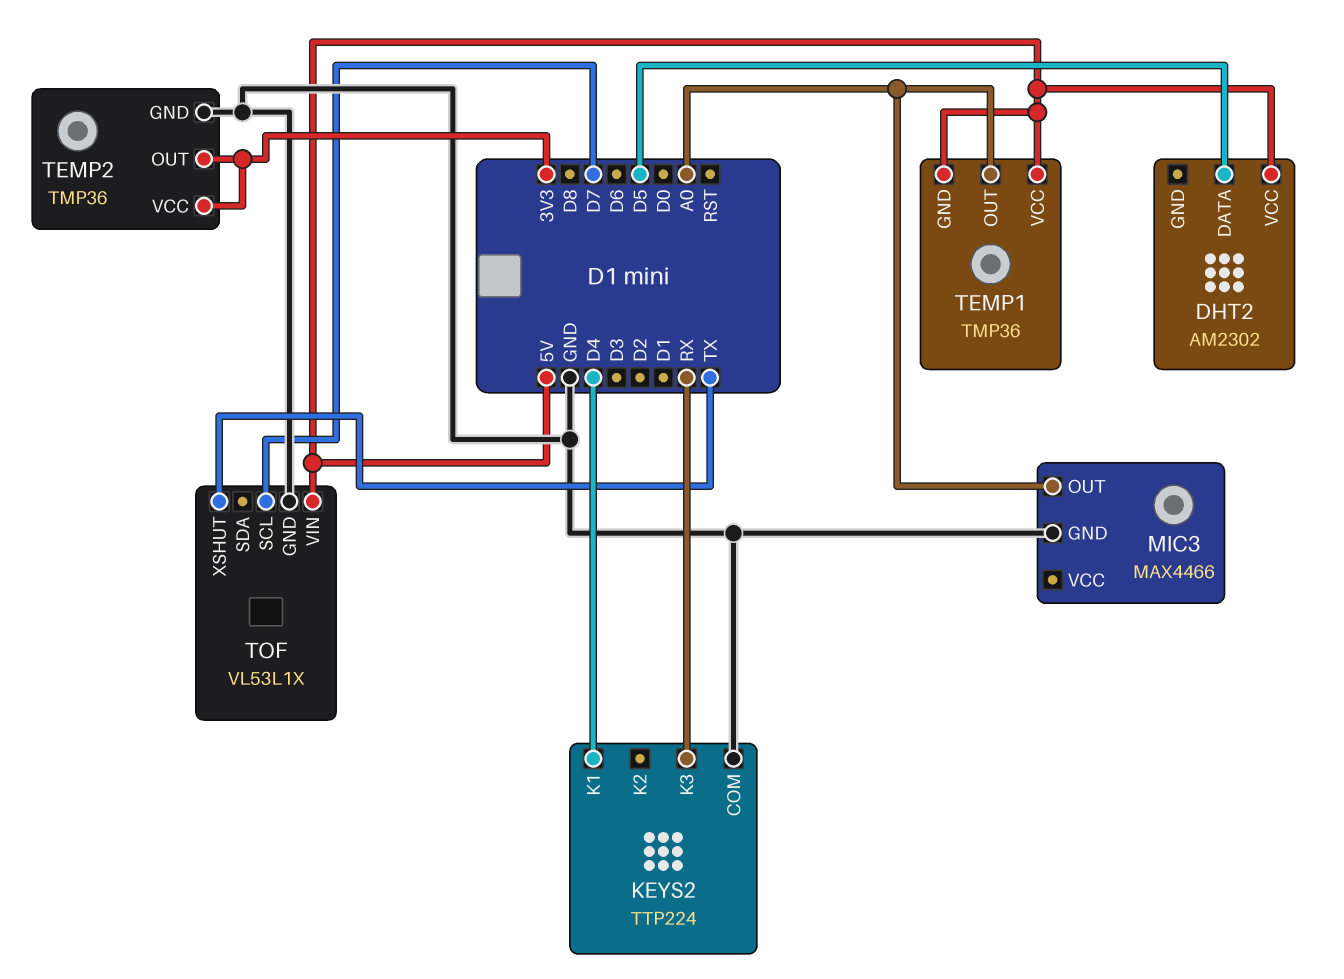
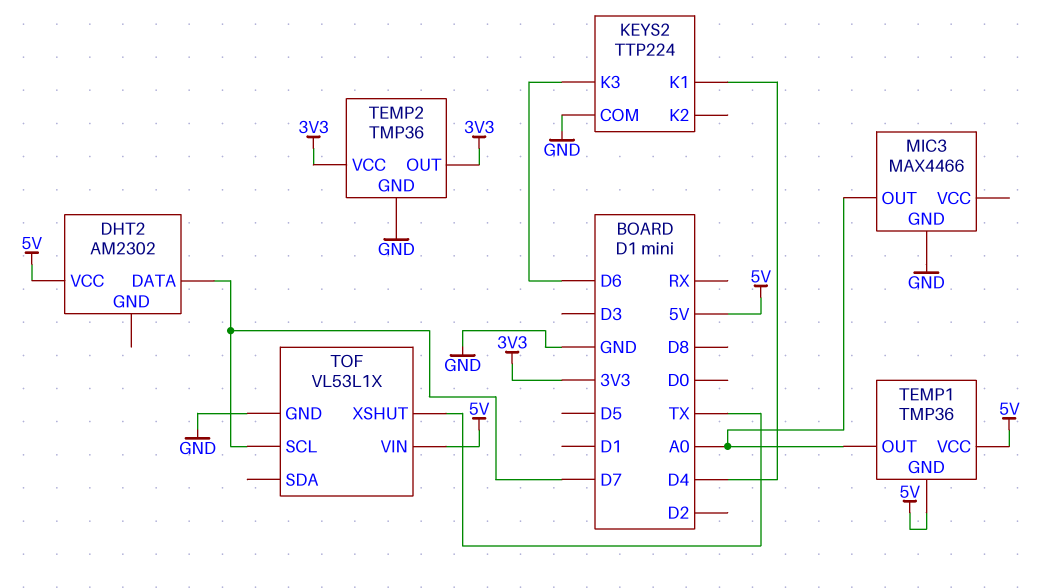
DHT2 pin DATA: D5 -> D7
KEYS2 pin K3: RX -> D6

